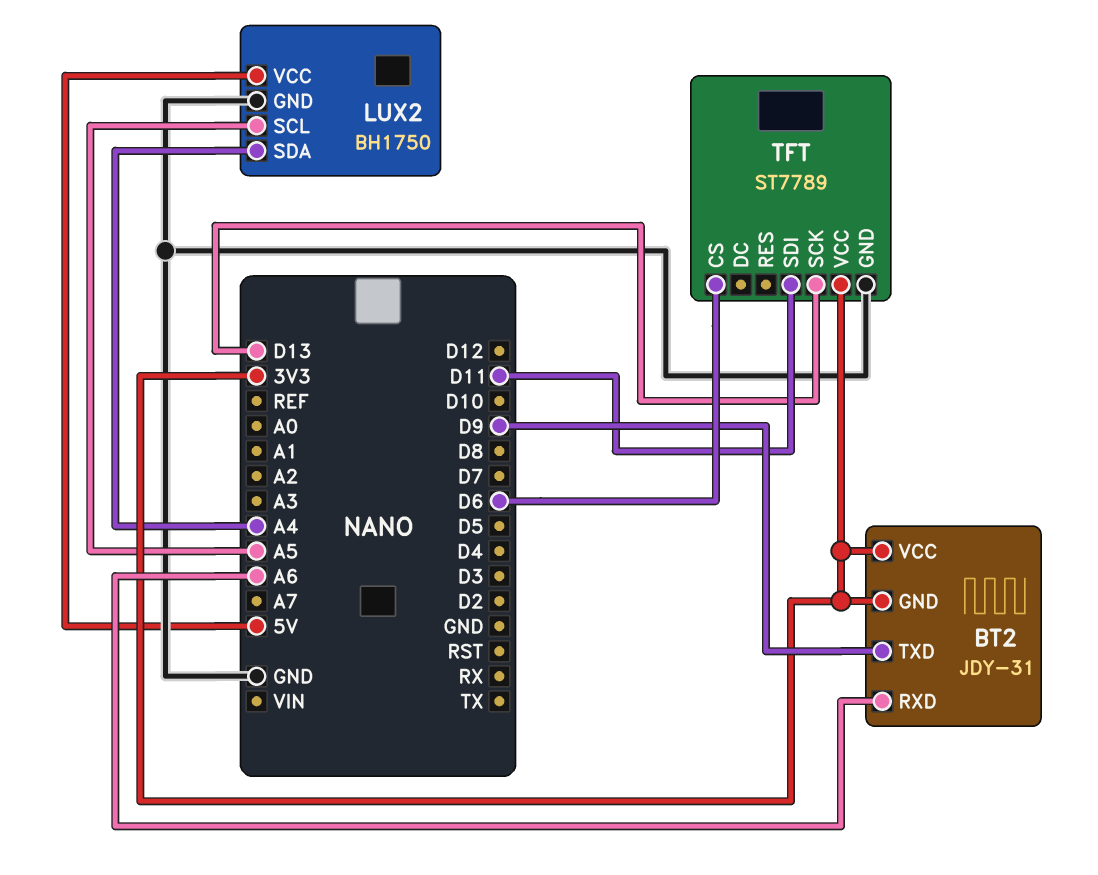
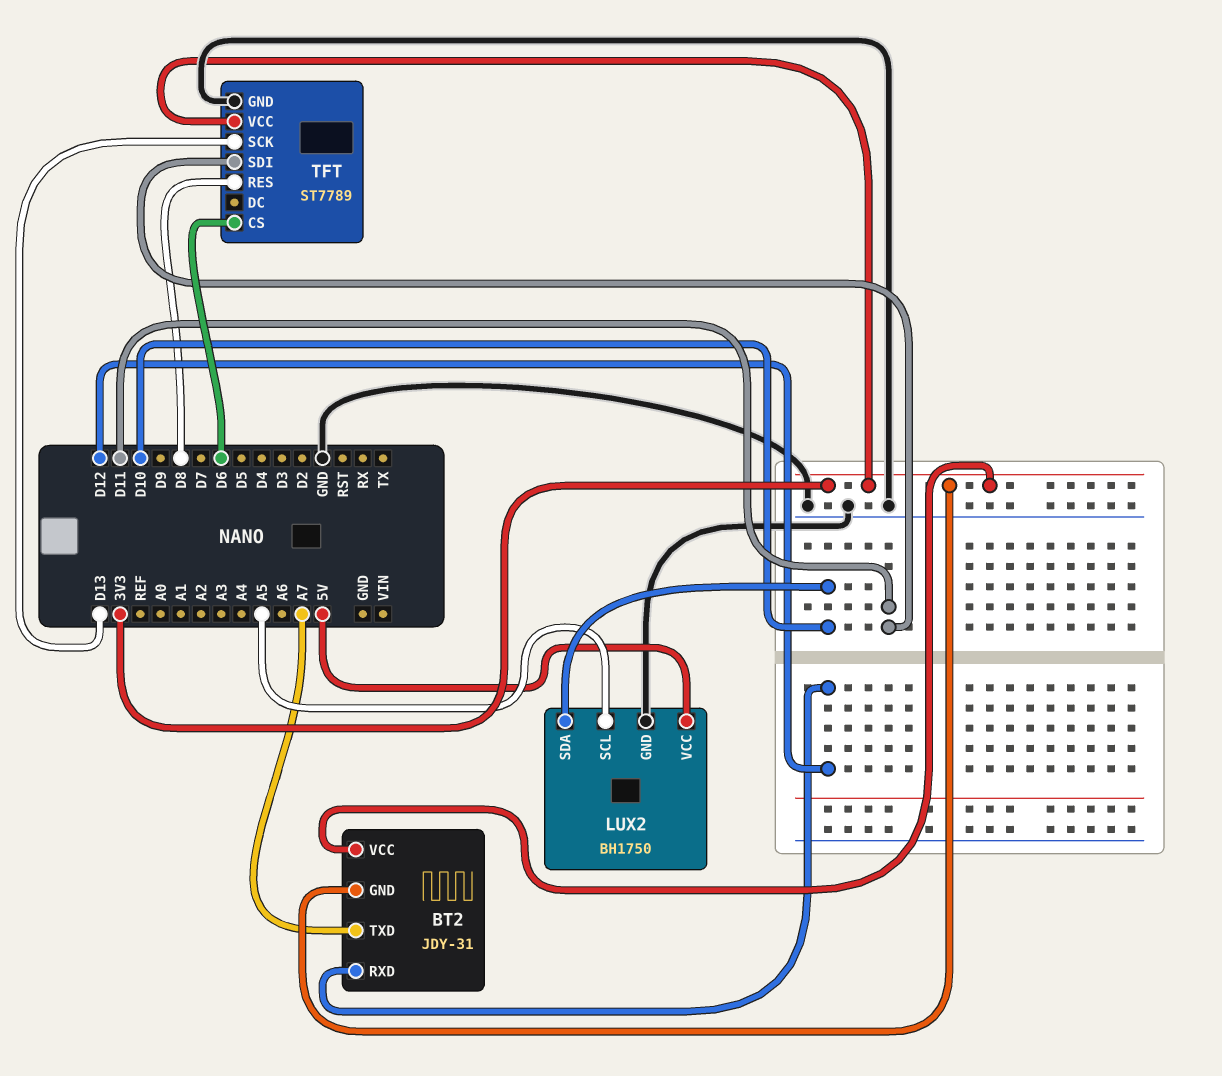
BT2 pin RXD: A6 -> D12
BT2 pin TXD: D9 -> A7
LUX2 pin SDA: A4 -> D10
TFT pin RES: none -> D8

